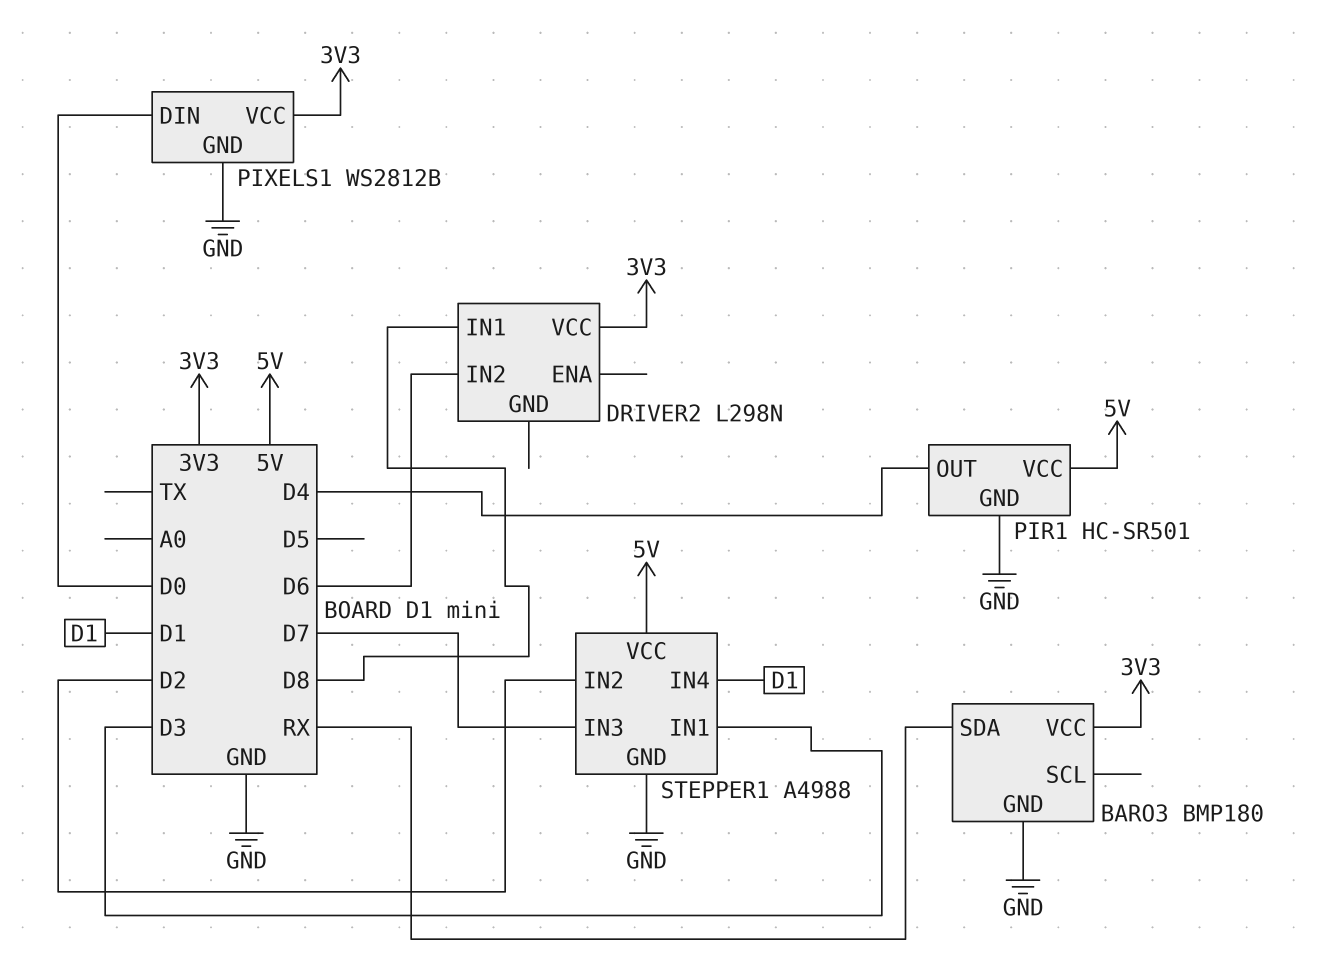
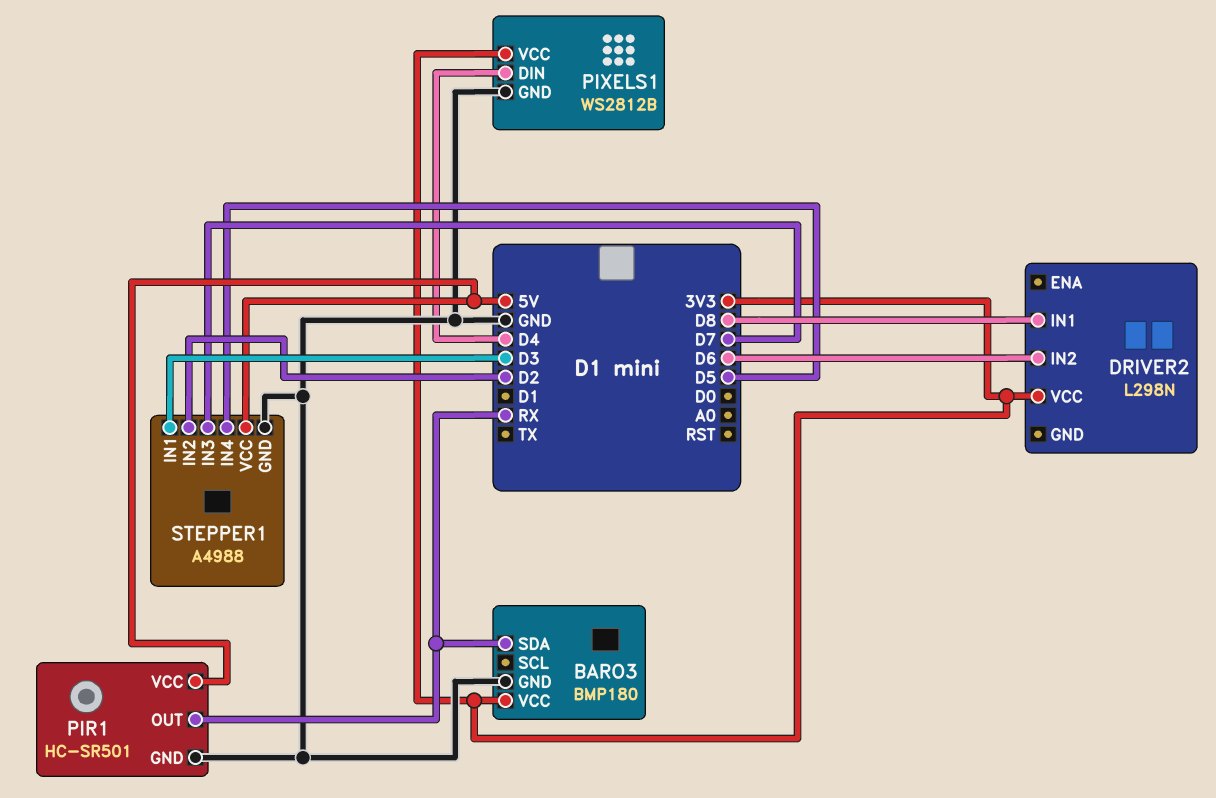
PIR1 pin OUT: D4 -> RX
PIXELS1 pin DIN: D0 -> D4
STEPPER1 pin IN4: D1 -> D5

